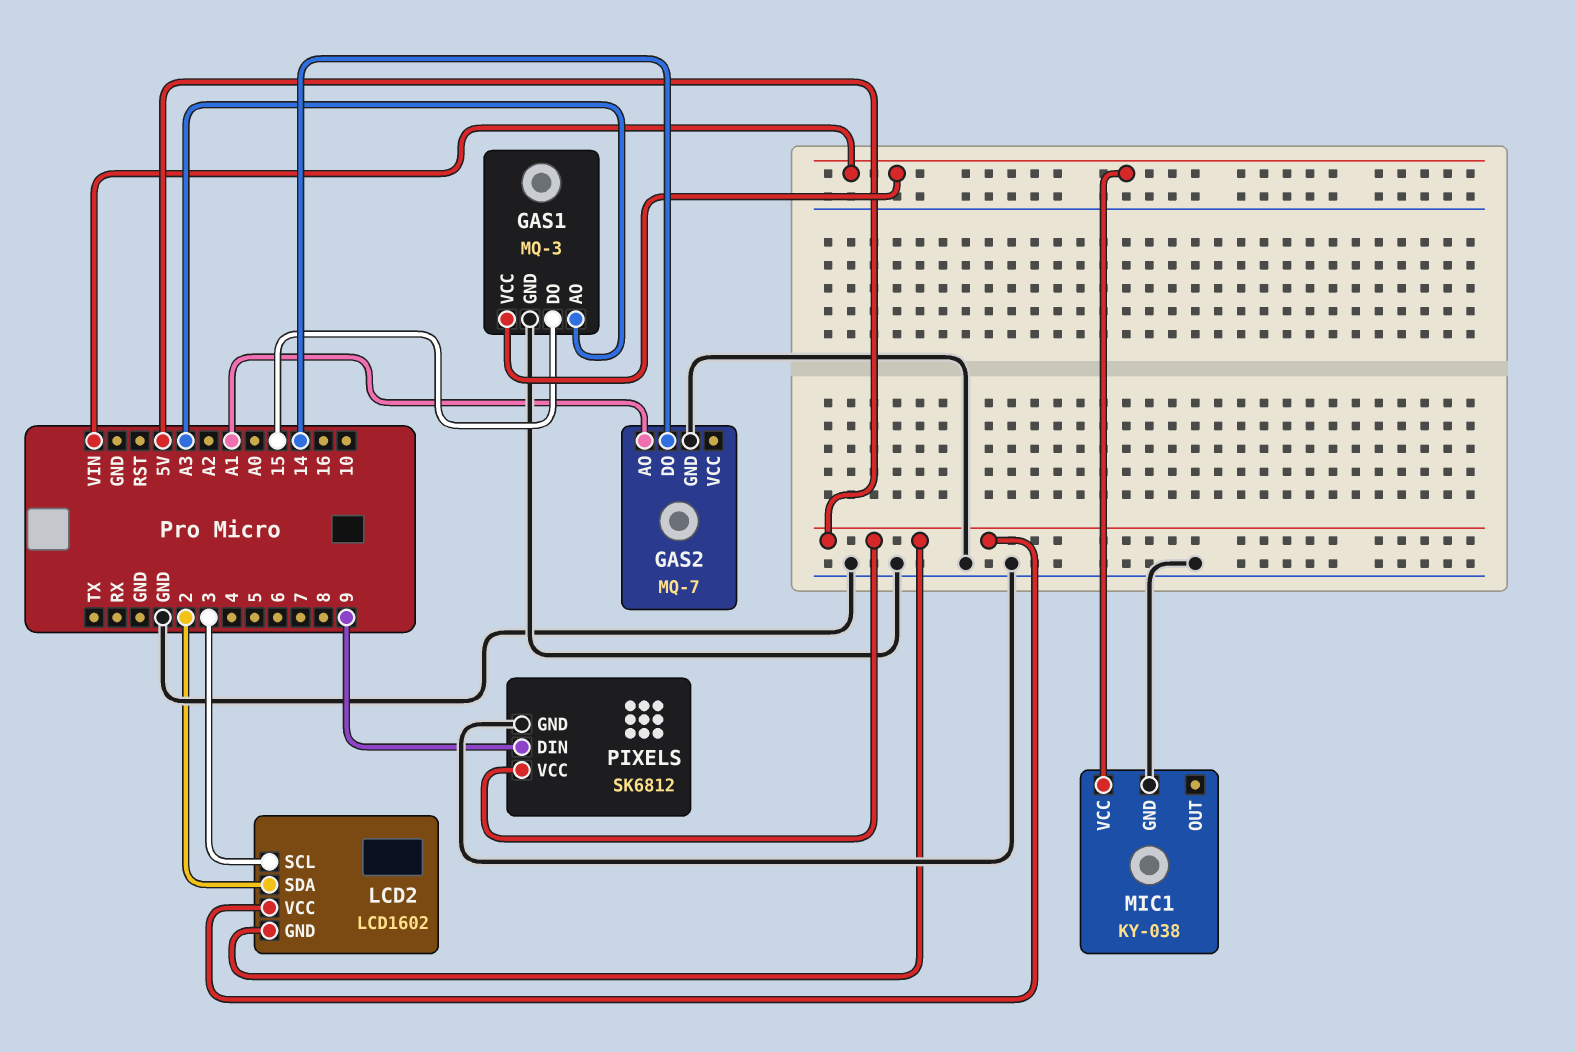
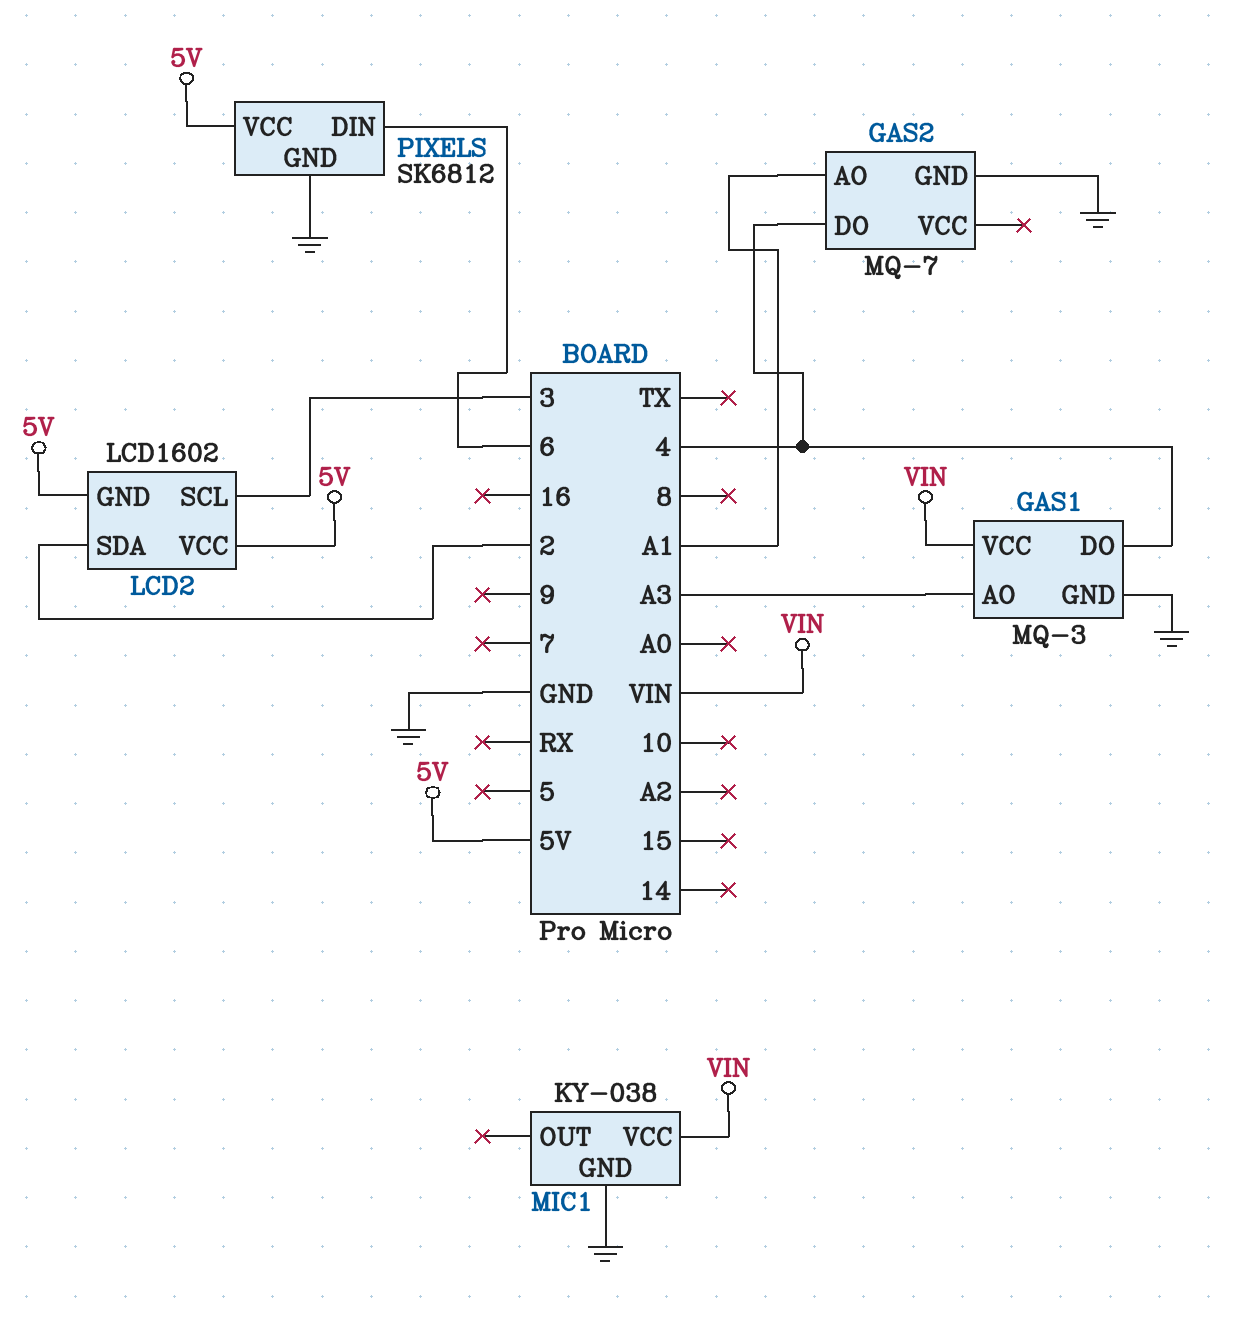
GAS1 pin DO: 15 -> 4
GAS2 pin DO: 14 -> 4
PIXELS pin DIN: 9 -> 6

